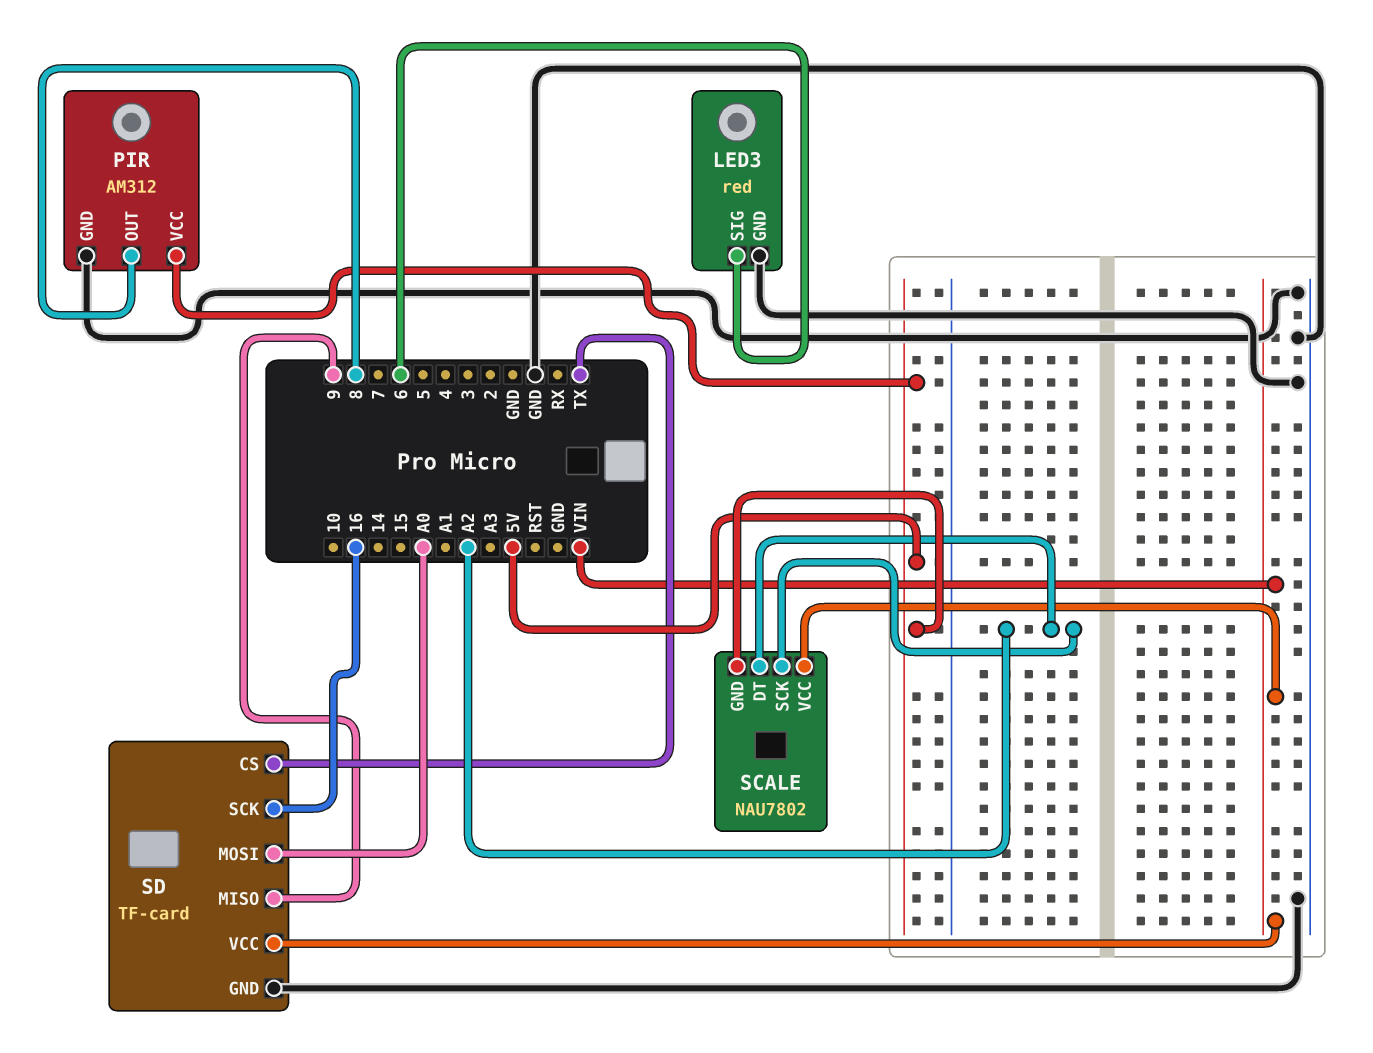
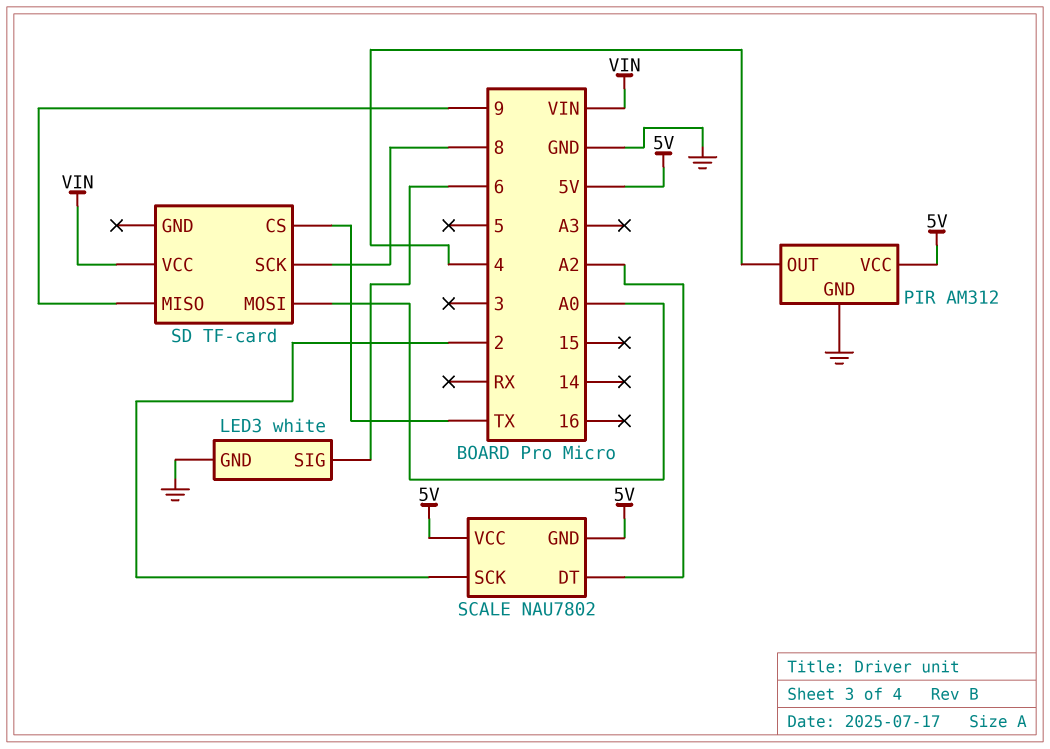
LED3: red -> white
PIR pin OUT: 8 -> 4
SCALE pin SCK: A2 -> 2
SCALE pin VCC: VIN -> 5V
SD pin GND: GND -> none
SD pin SCK: 16 -> 8

